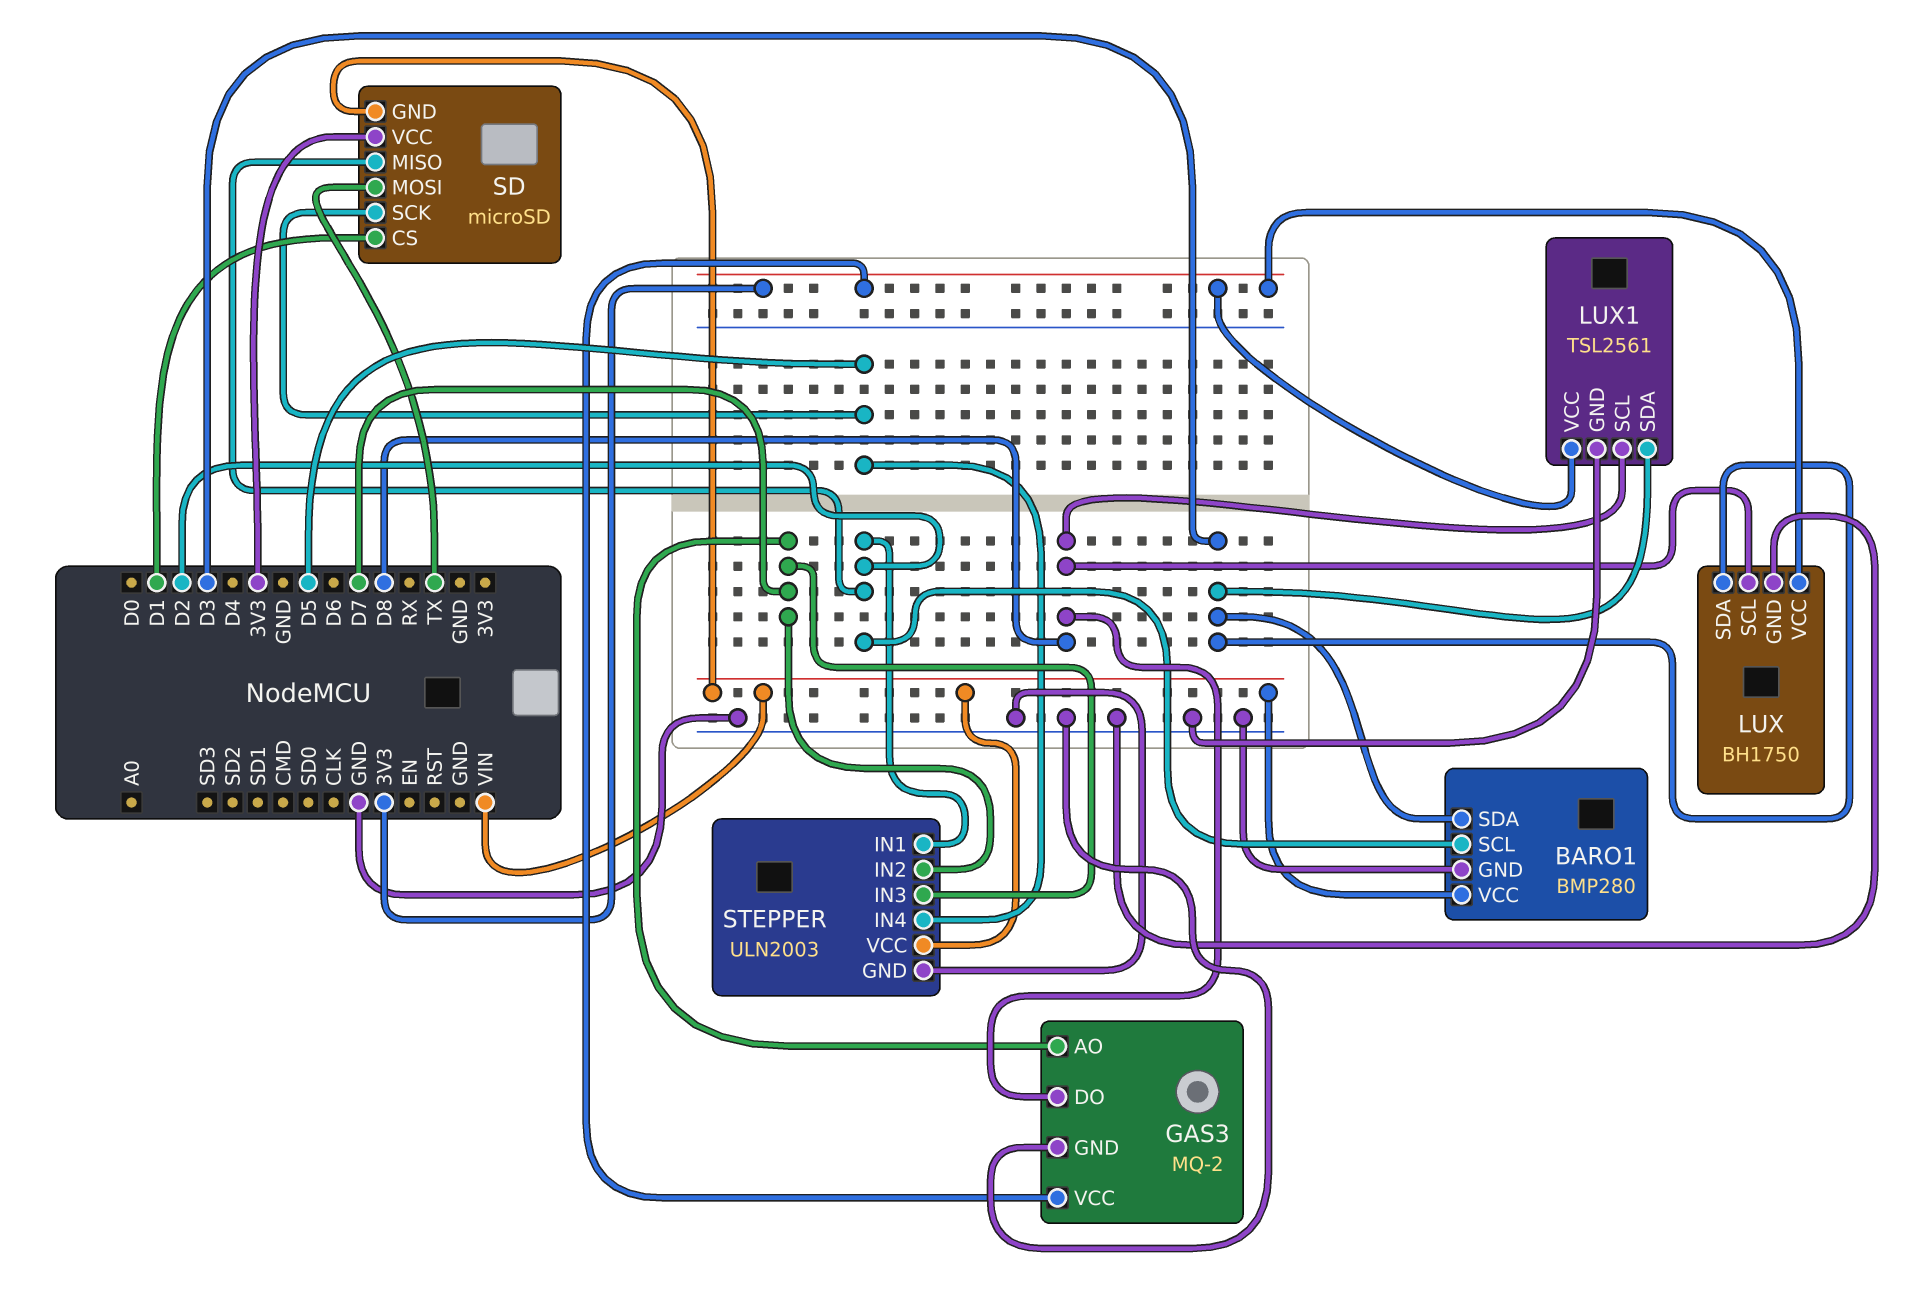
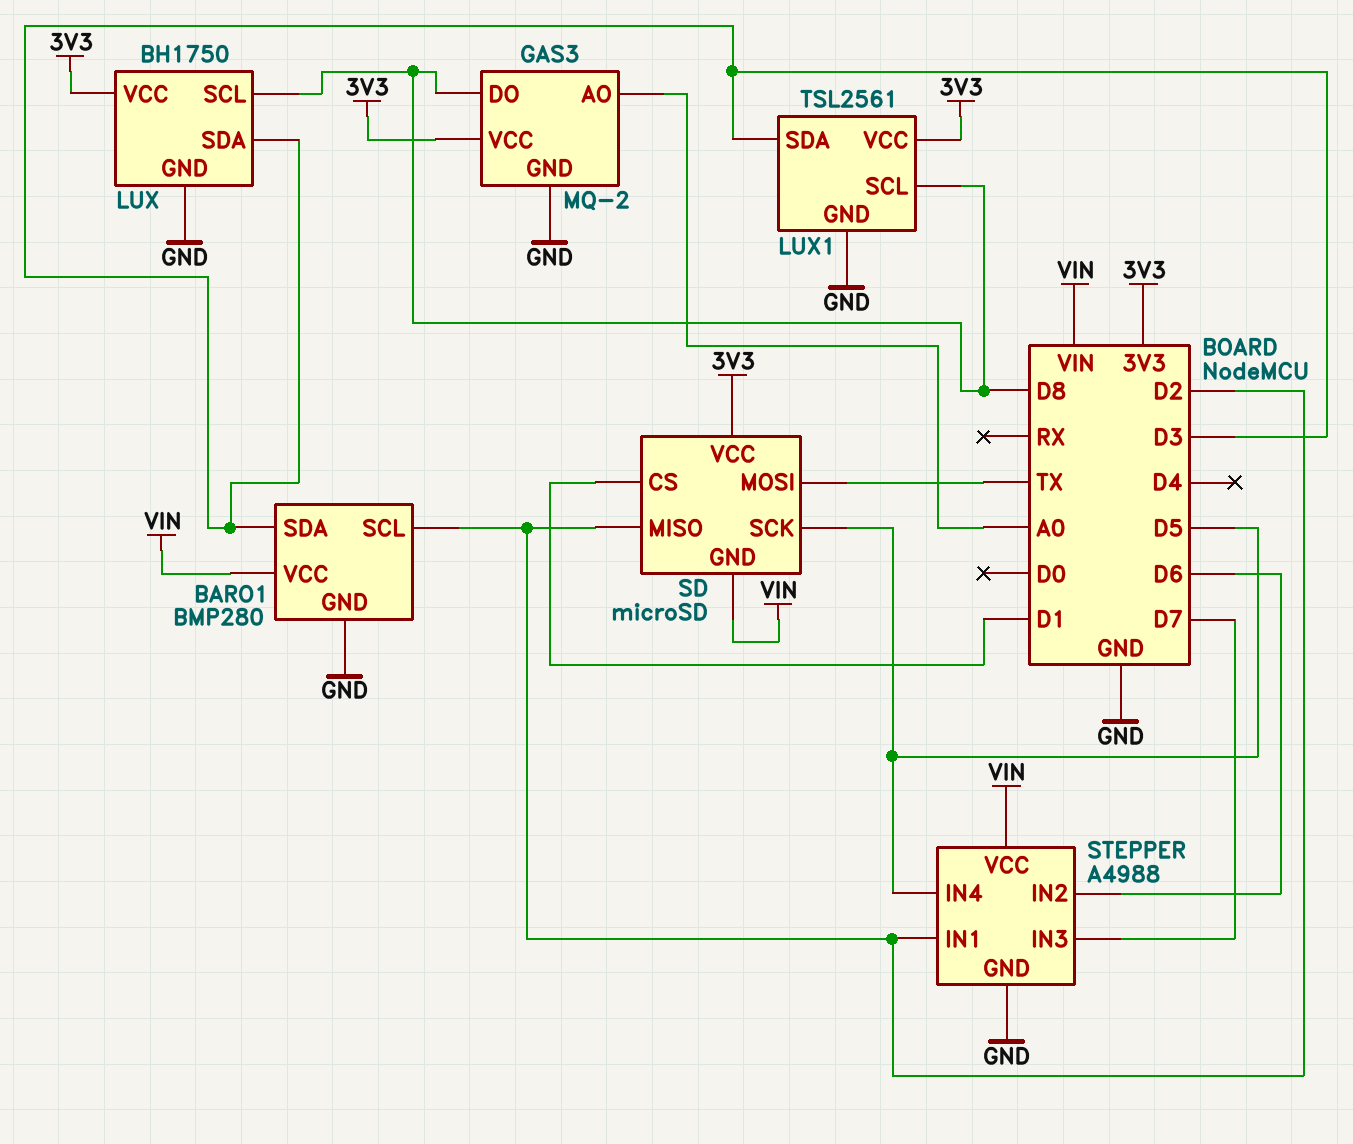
GAS3 pin AO: D7 -> A0
STEPPER: ULN2003 -> A4988
STEPPER pin IN2: D7 -> D6

